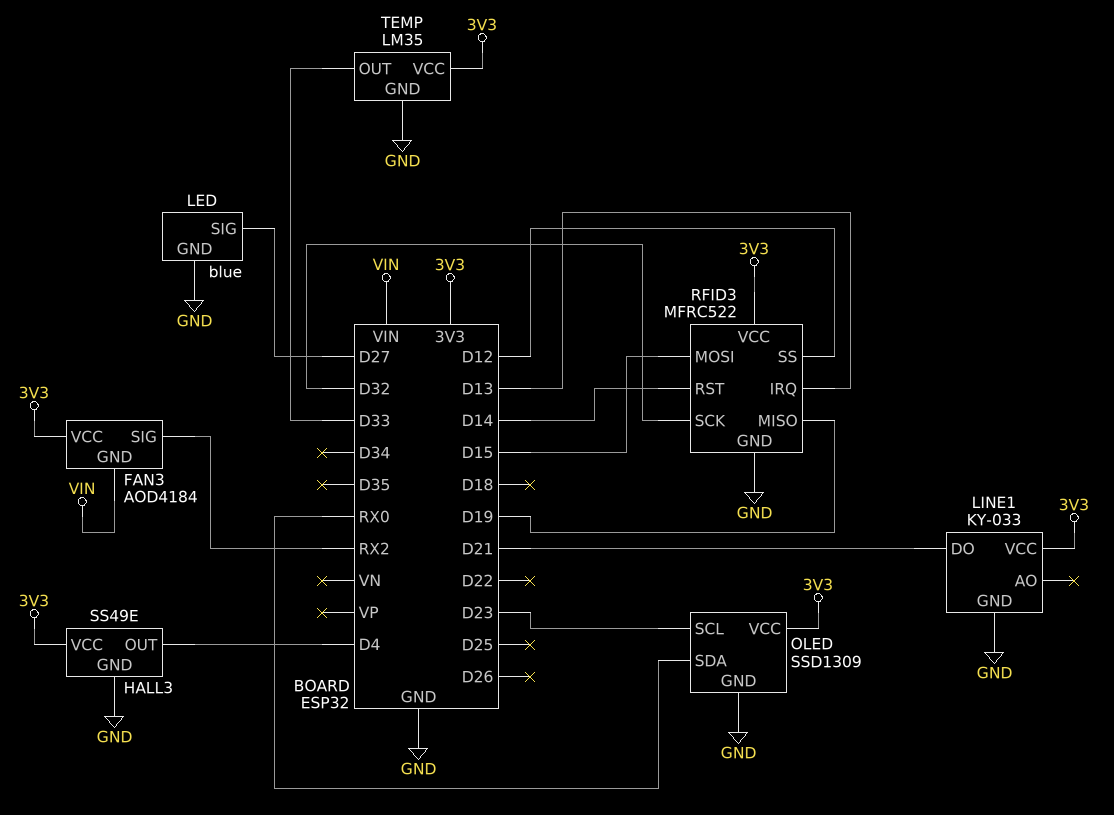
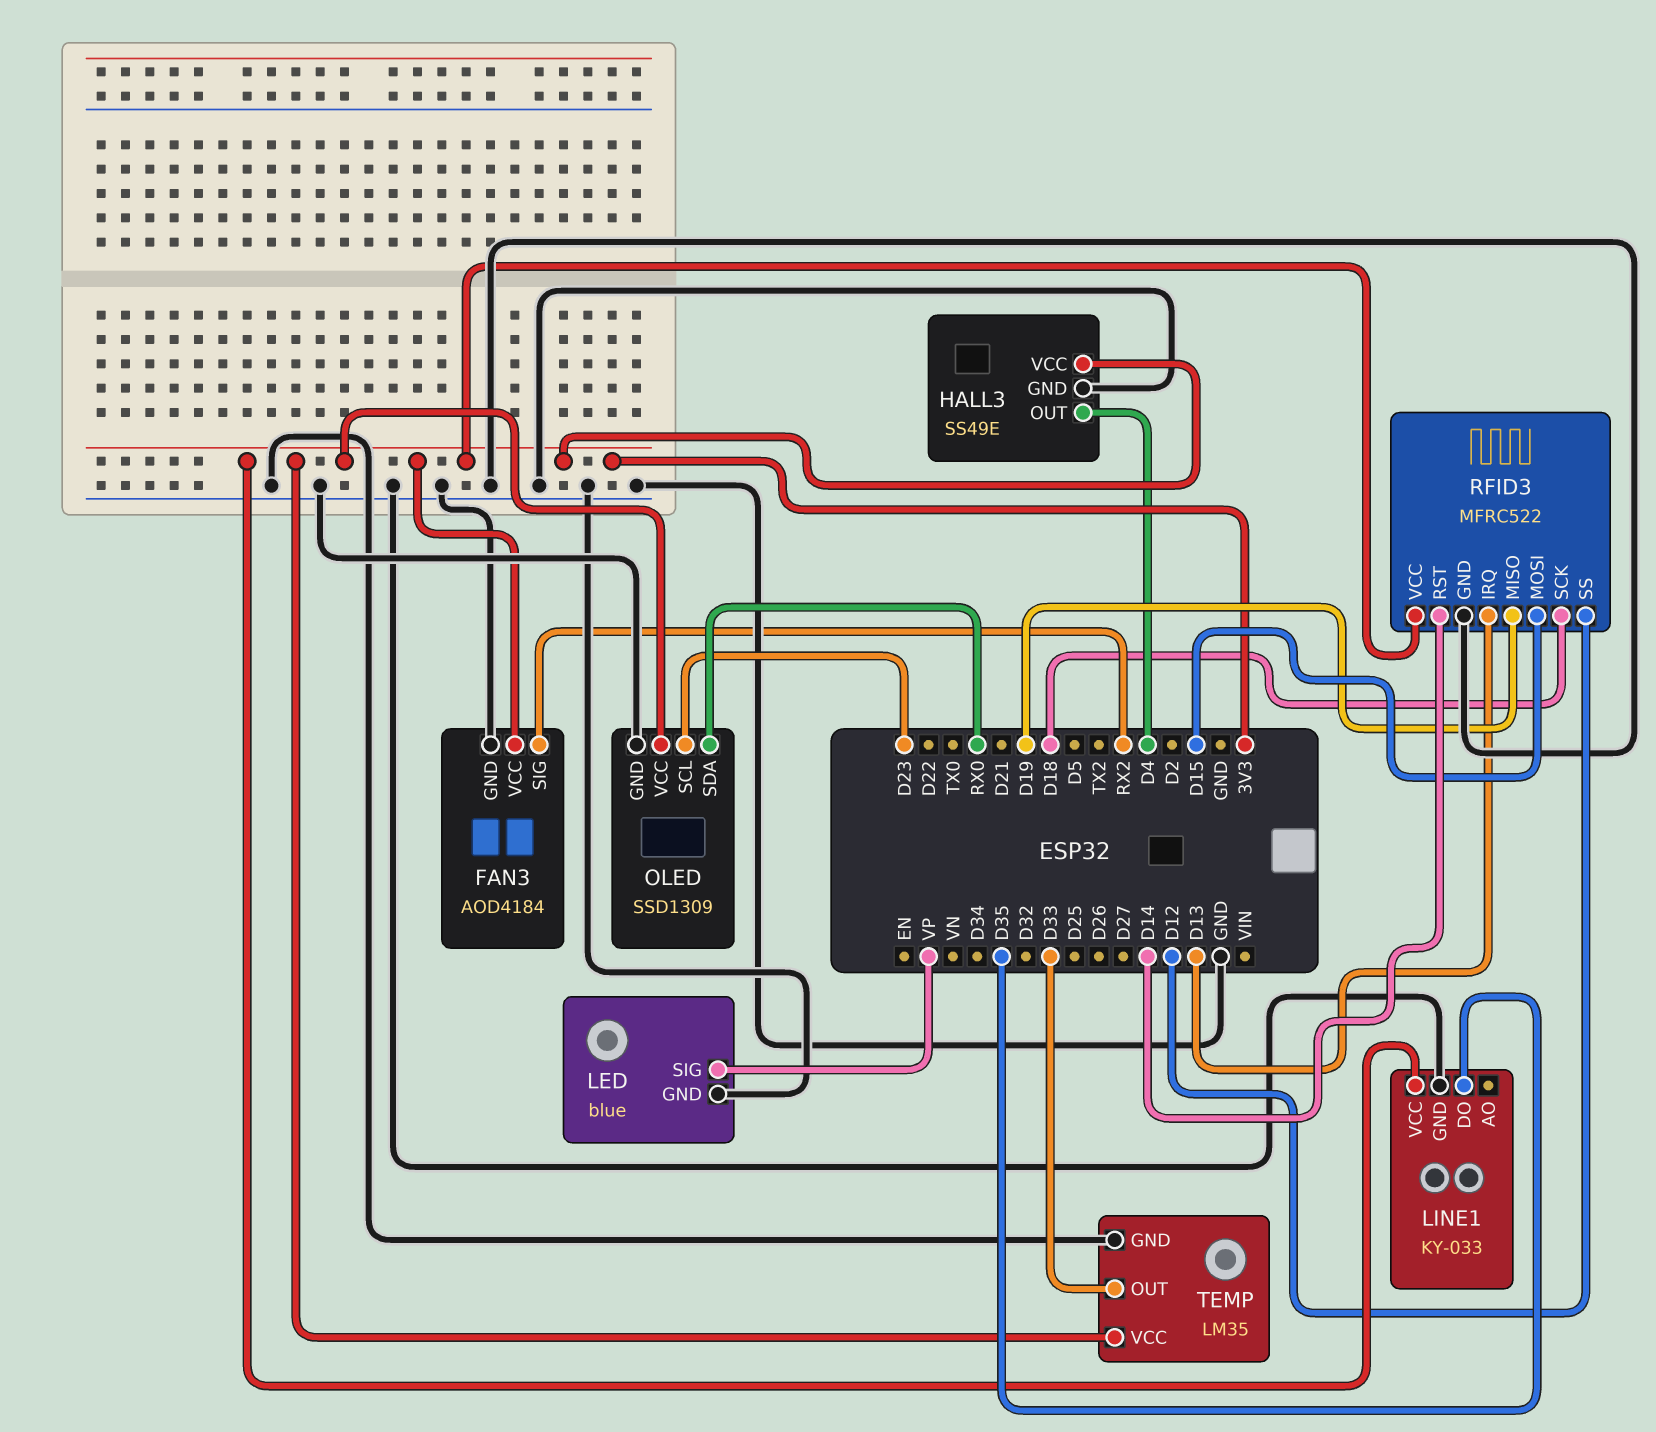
FAN3 pin GND: VIN -> GND
LED pin SIG: D27 -> VP
LINE1 pin DO: D21 -> D35
RFID3 pin SCK: D32 -> D18

